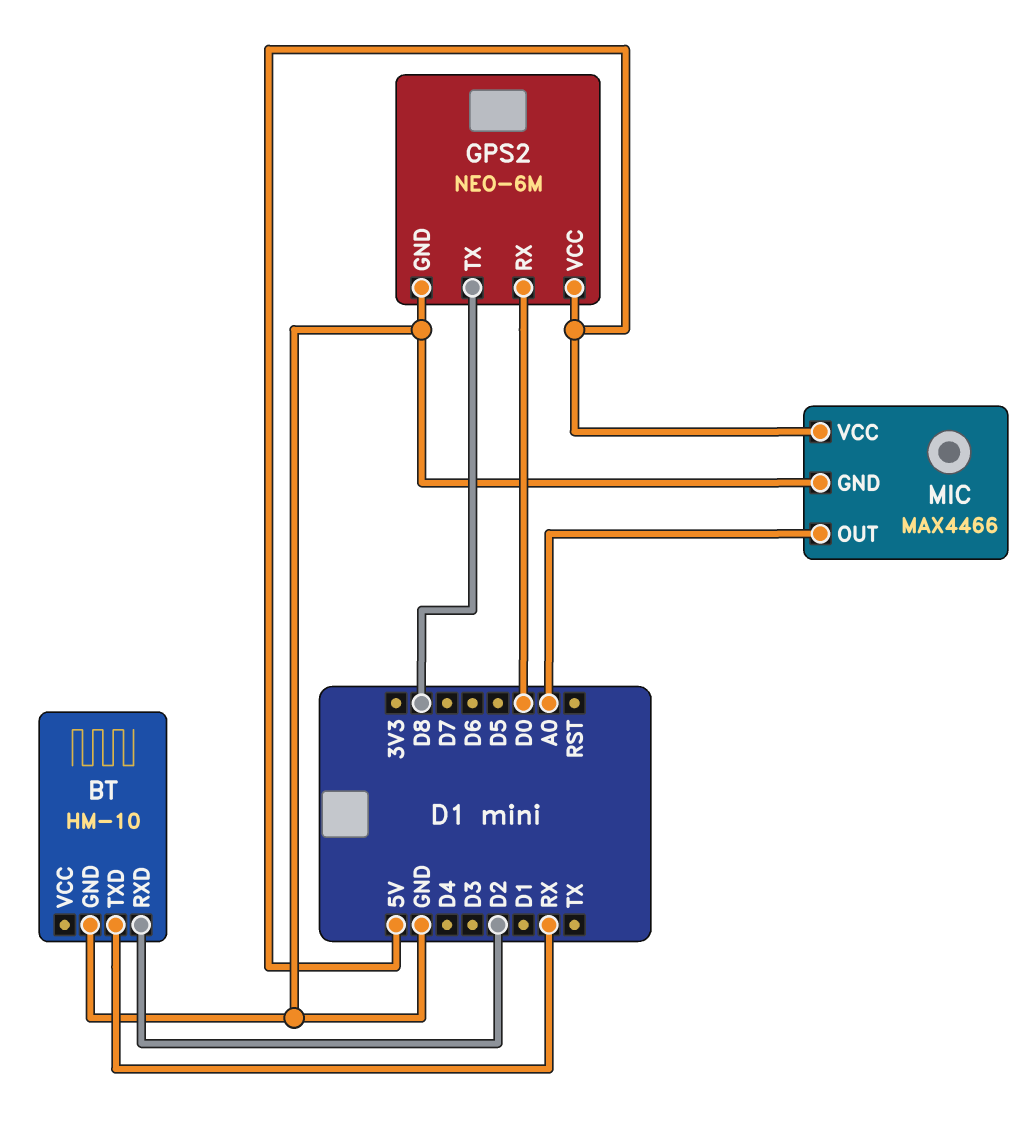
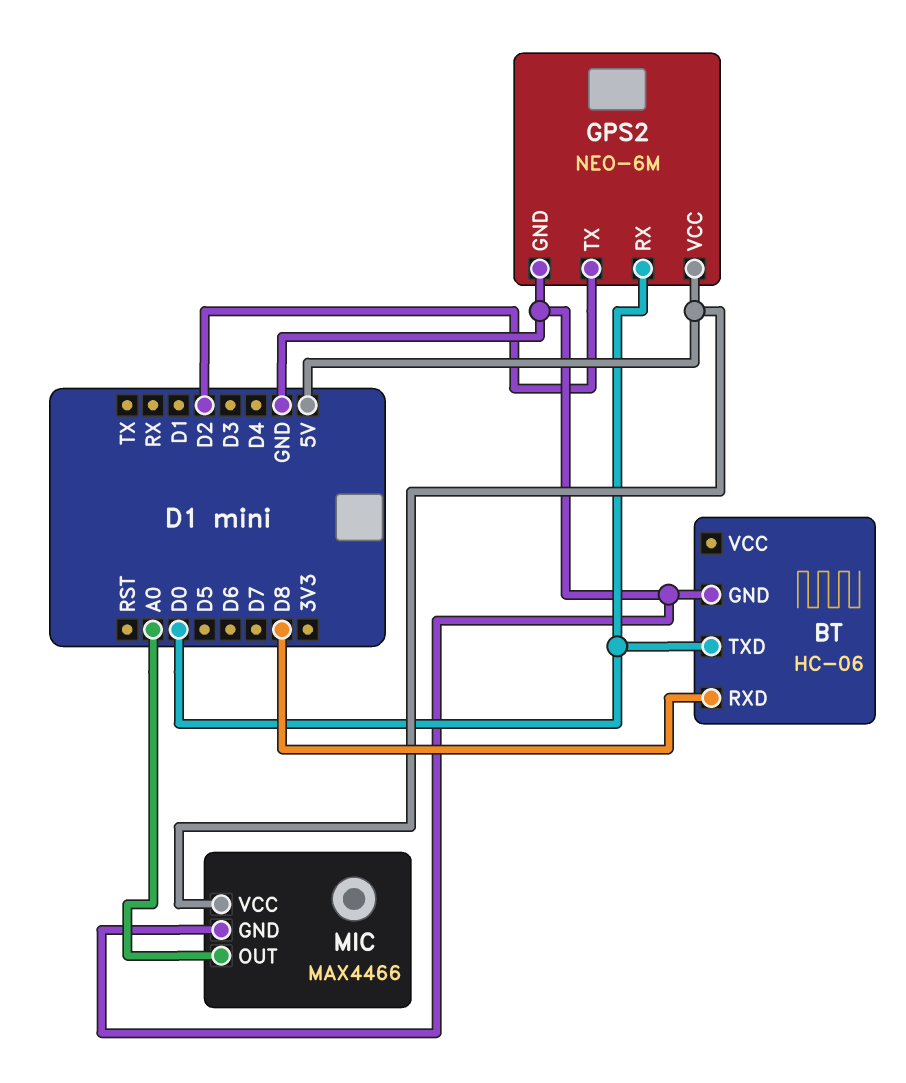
BT: HM-10 -> HC-06
BT pin RXD: D2 -> D8
BT pin TXD: RX -> D0
GPS2 pin TX: D8 -> D2

